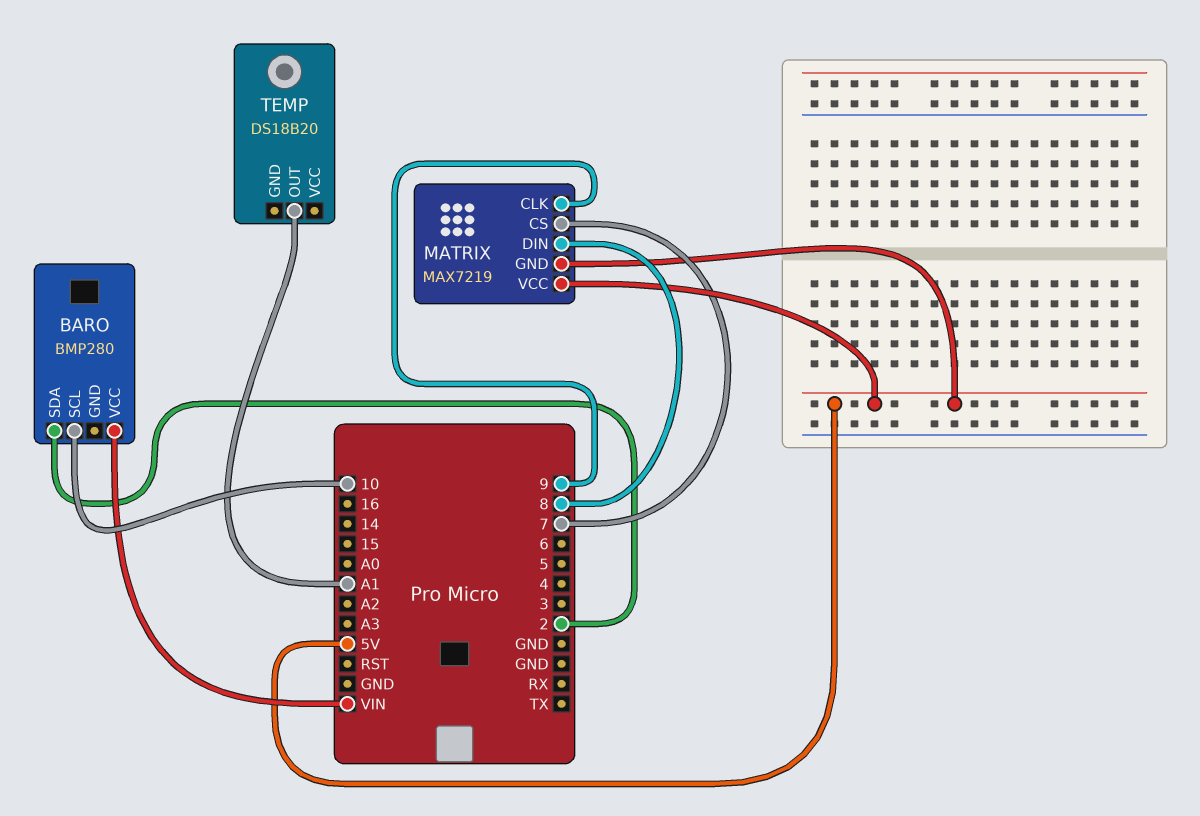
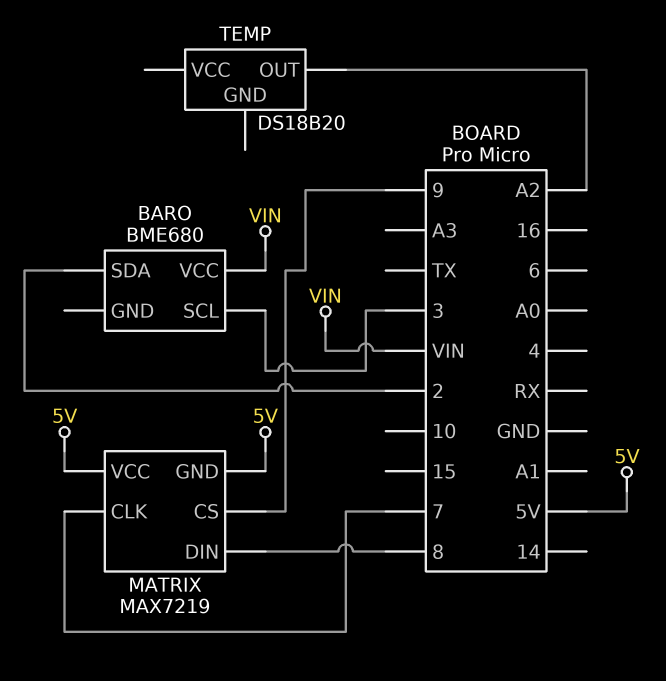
BARO: BMP280 -> BME680
BARO pin SCL: 10 -> 3
MATRIX pin CLK: 9 -> 7
MATRIX pin CS: 7 -> 9
TEMP pin OUT: A1 -> A2

